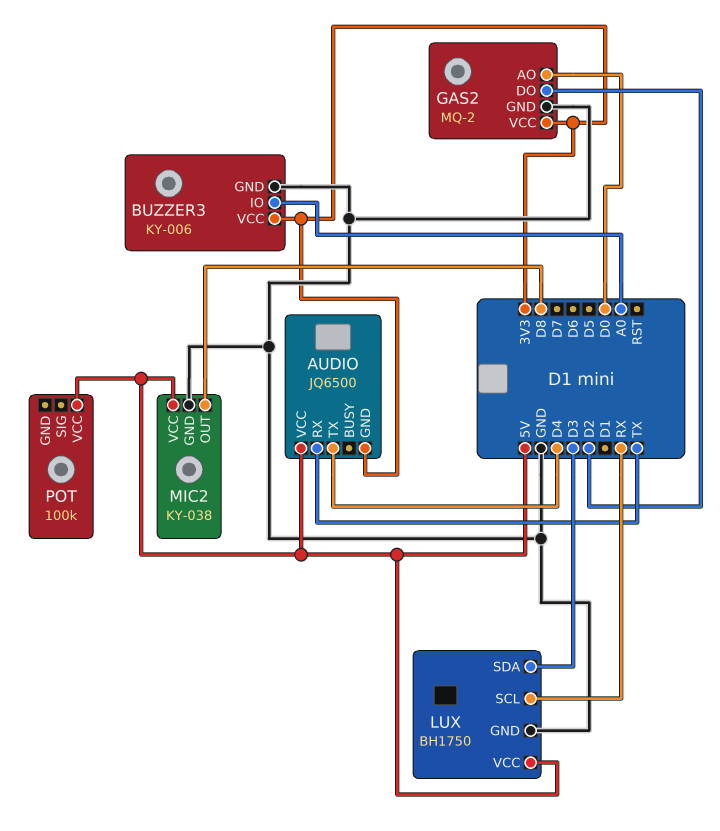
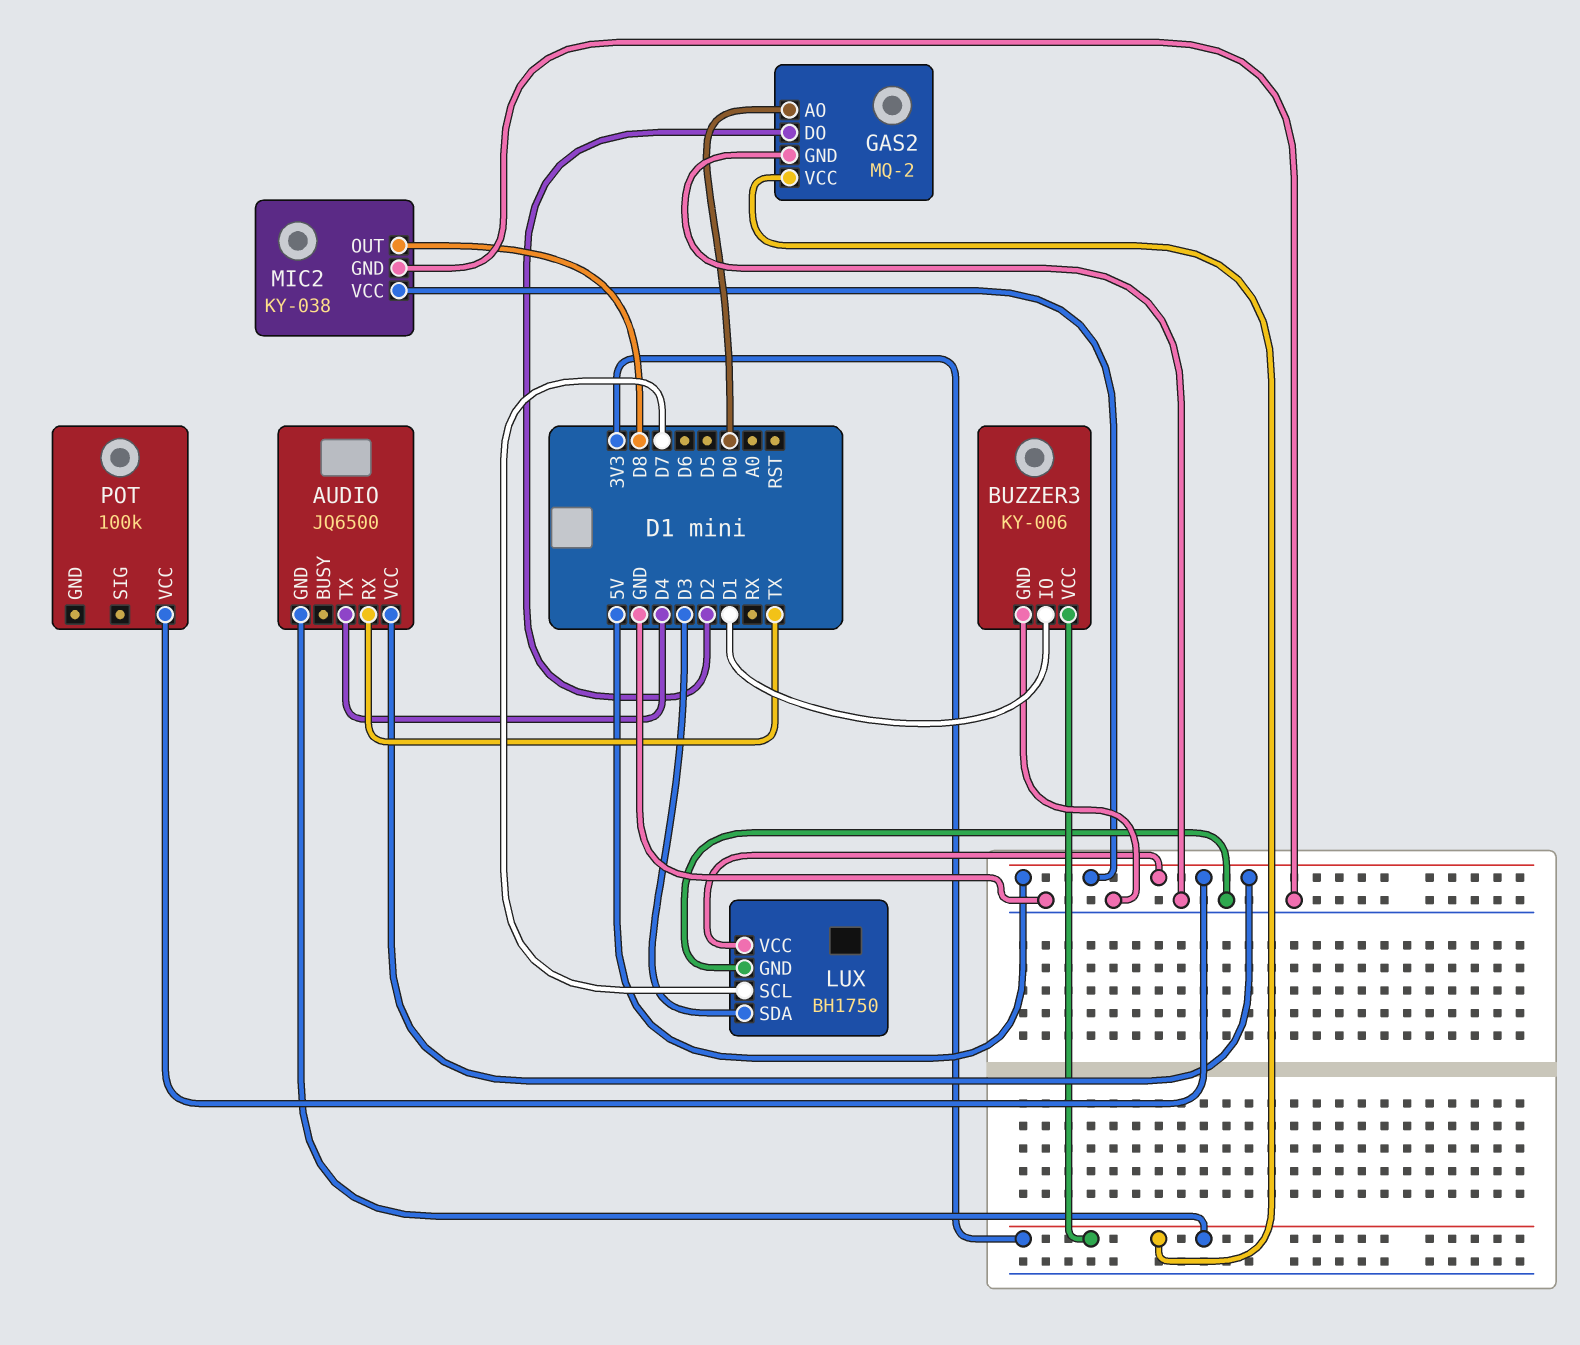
BUZZER3 pin IO: A0 -> D1
LUX pin SCL: RX -> D7

